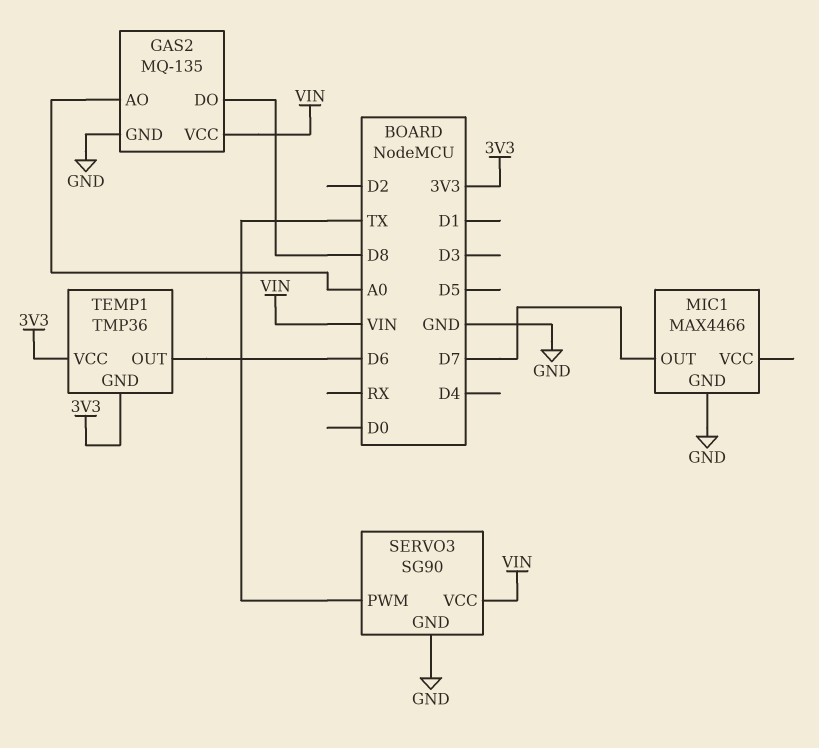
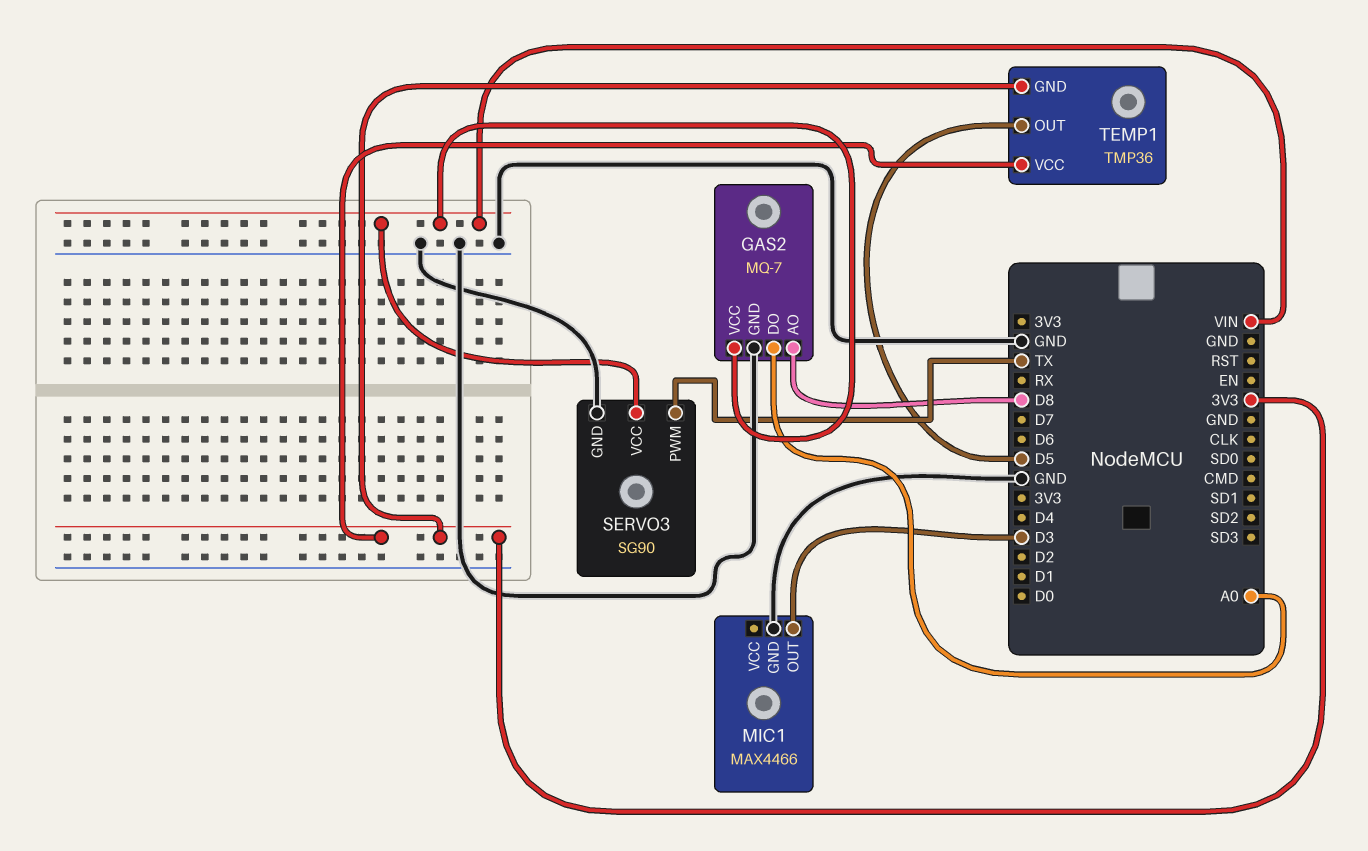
GAS2: MQ-135 -> MQ-7
GAS2 pin AO: A0 -> D8
GAS2 pin DO: D8 -> A0
MIC1 pin OUT: D7 -> D3
TEMP1 pin OUT: D6 -> D5

